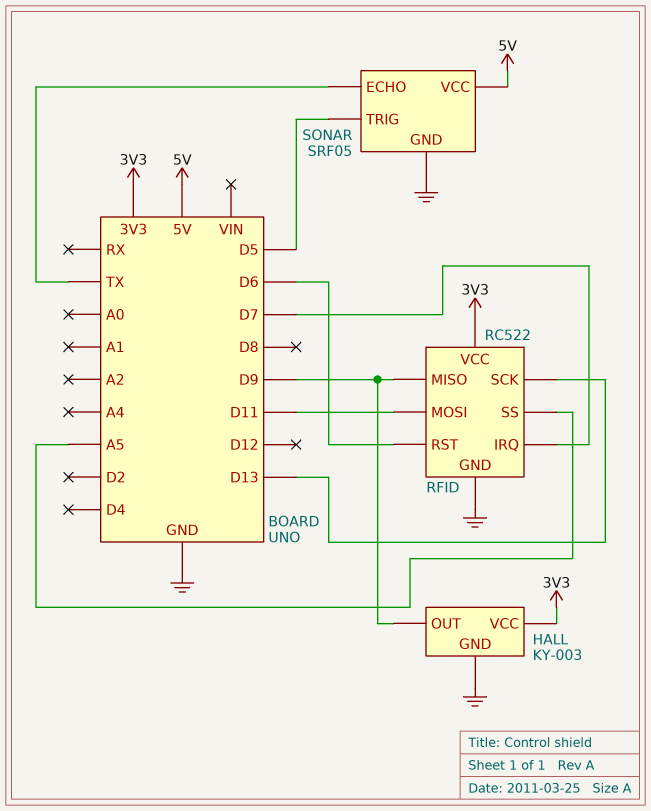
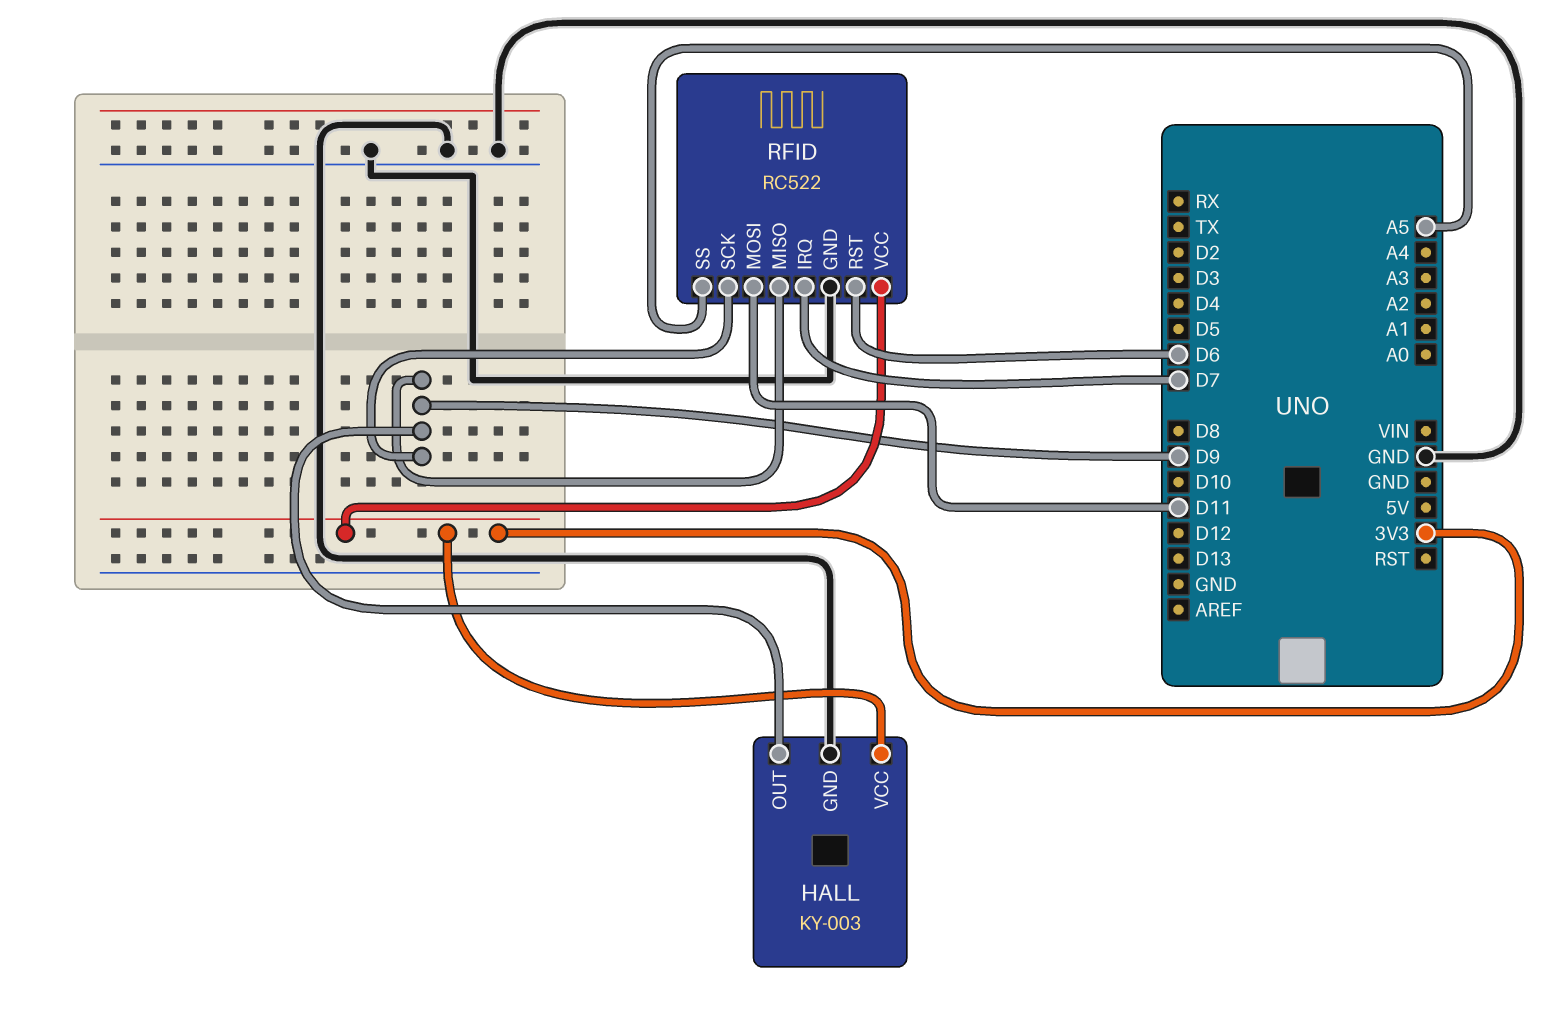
RFID pin SCK: D13 -> D9
SONAR: SRF05 -> none
SONAR pin ECHO: TX -> none
SONAR pin GND: GND -> none
SONAR pin TRIG: D5 -> none
SONAR pin VCC: 5V -> none

